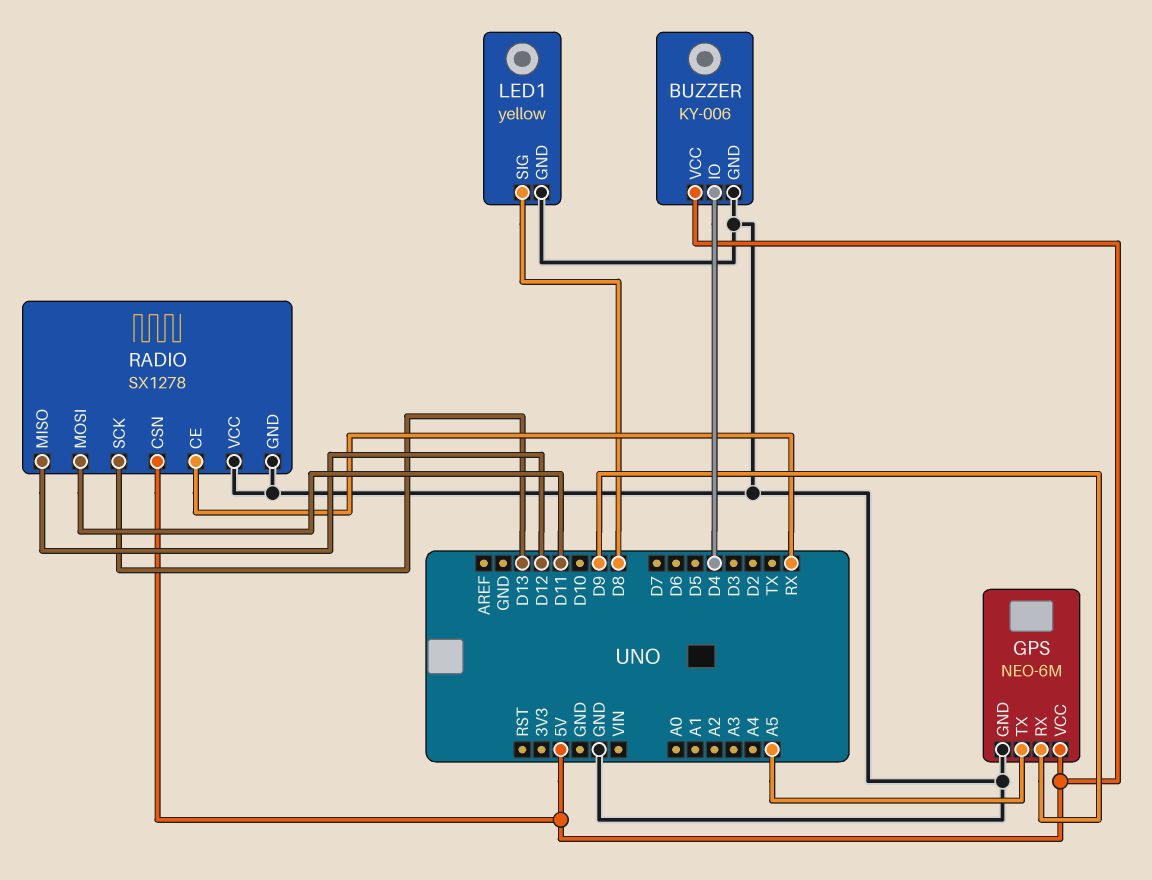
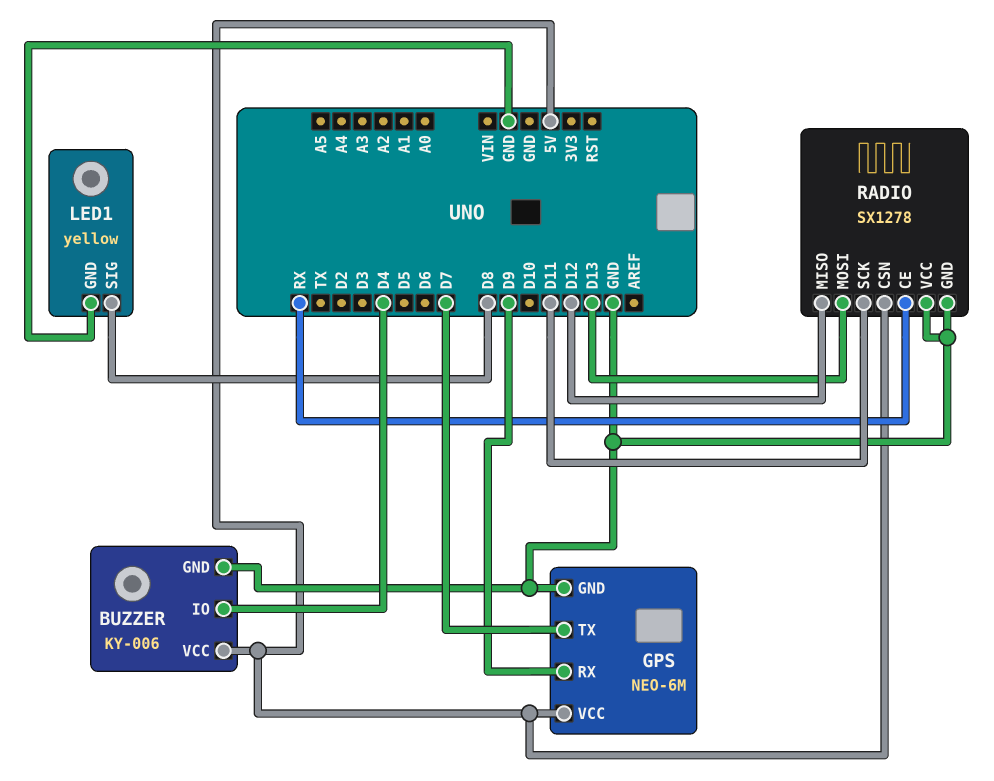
GPS pin TX: A5 -> D7
RADIO pin MOSI: D11 -> D13
RADIO pin SCK: D13 -> D11

